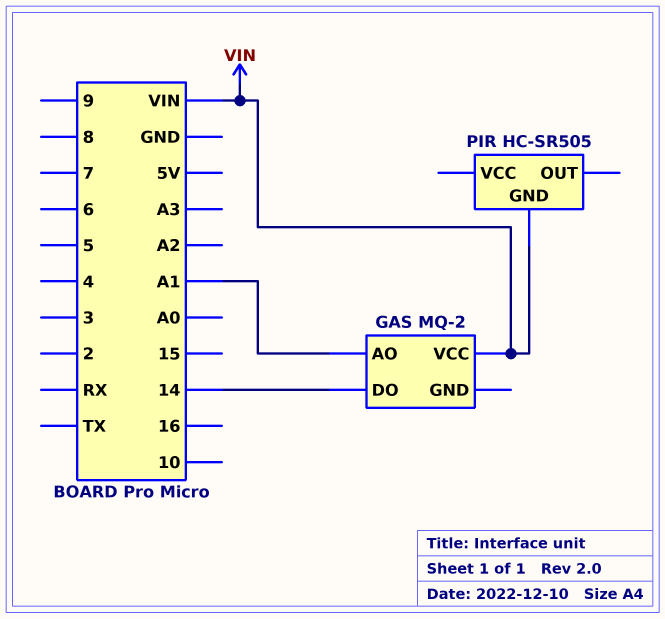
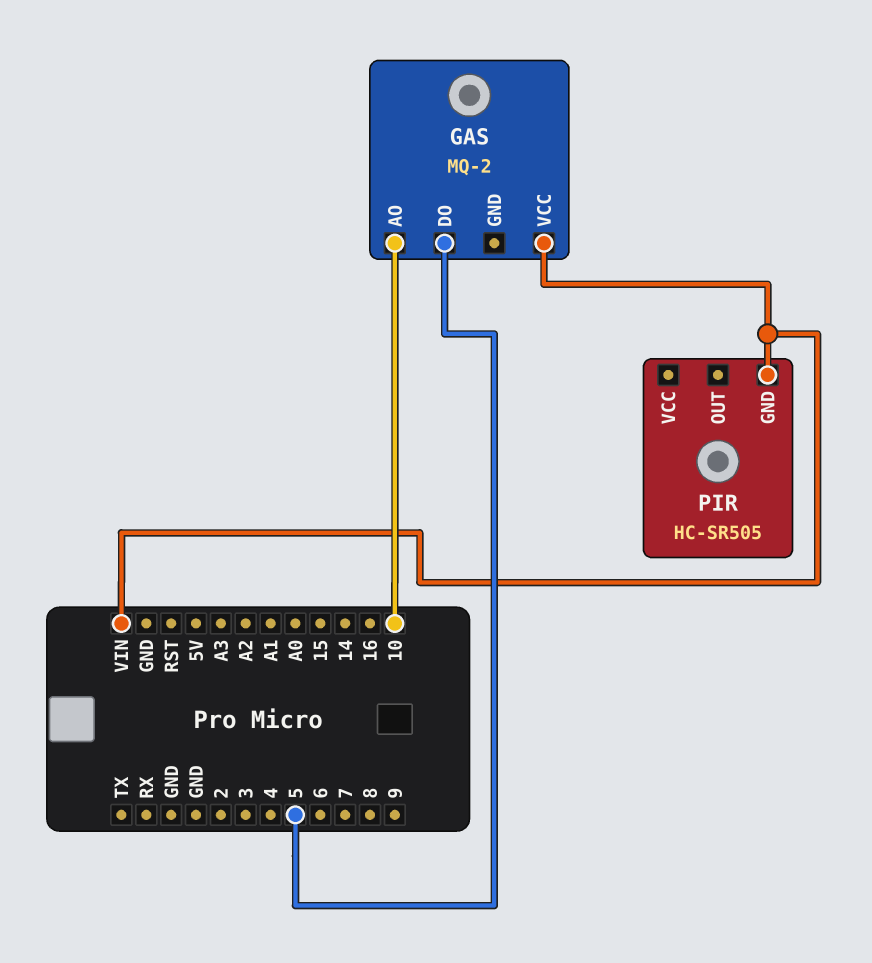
GAS pin AO: A1 -> 10
GAS pin DO: 14 -> 5

